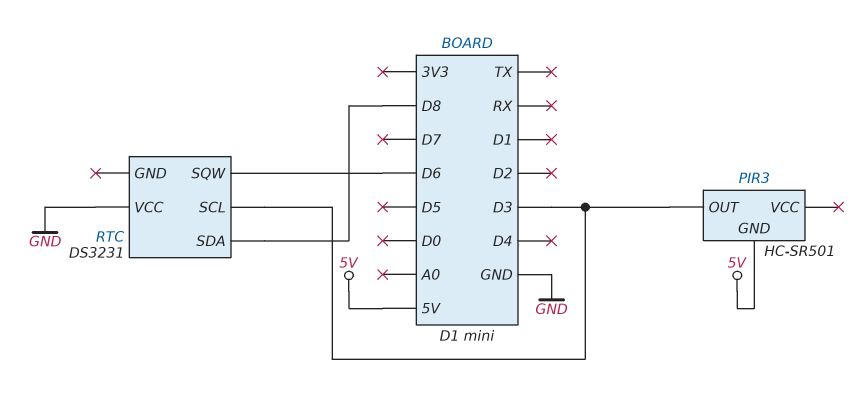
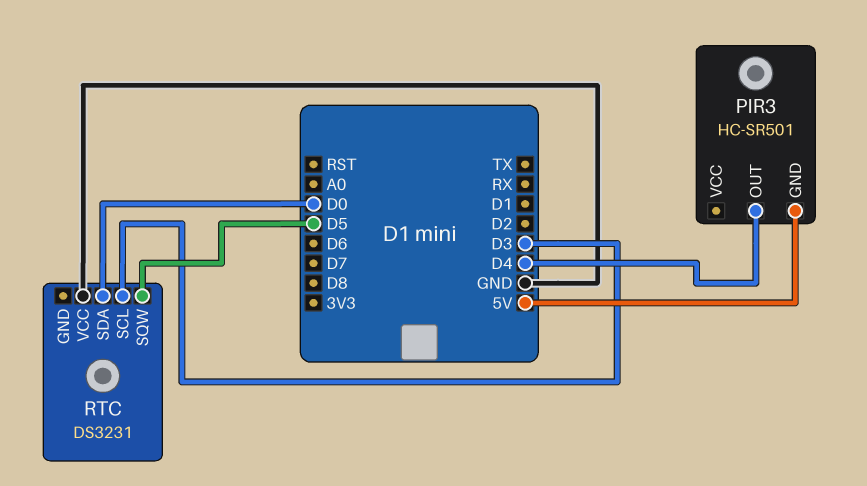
PIR3 pin OUT: D3 -> D4
RTC pin SDA: D8 -> D0
RTC pin SQW: D6 -> D5

